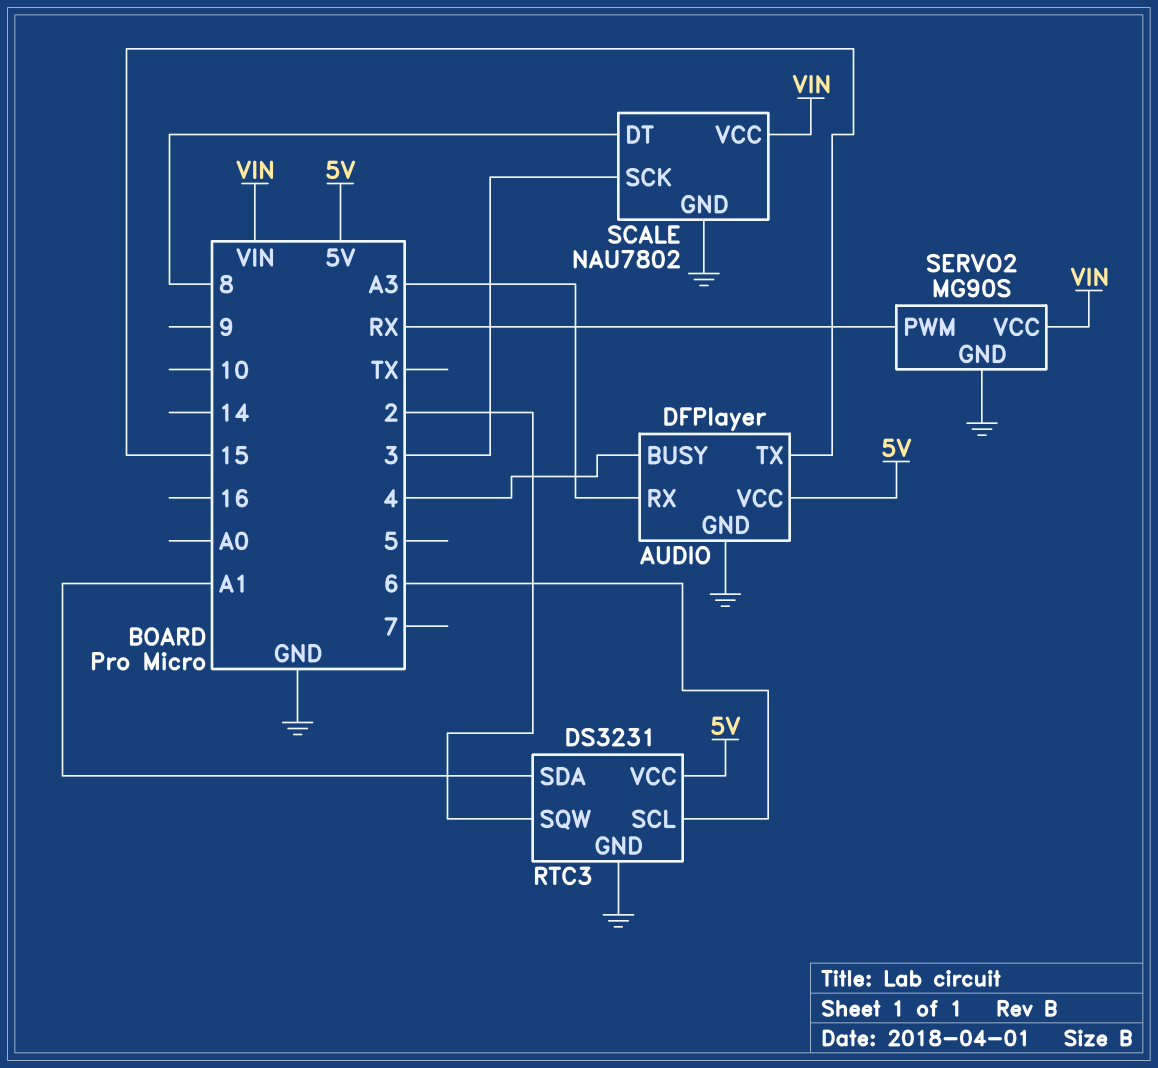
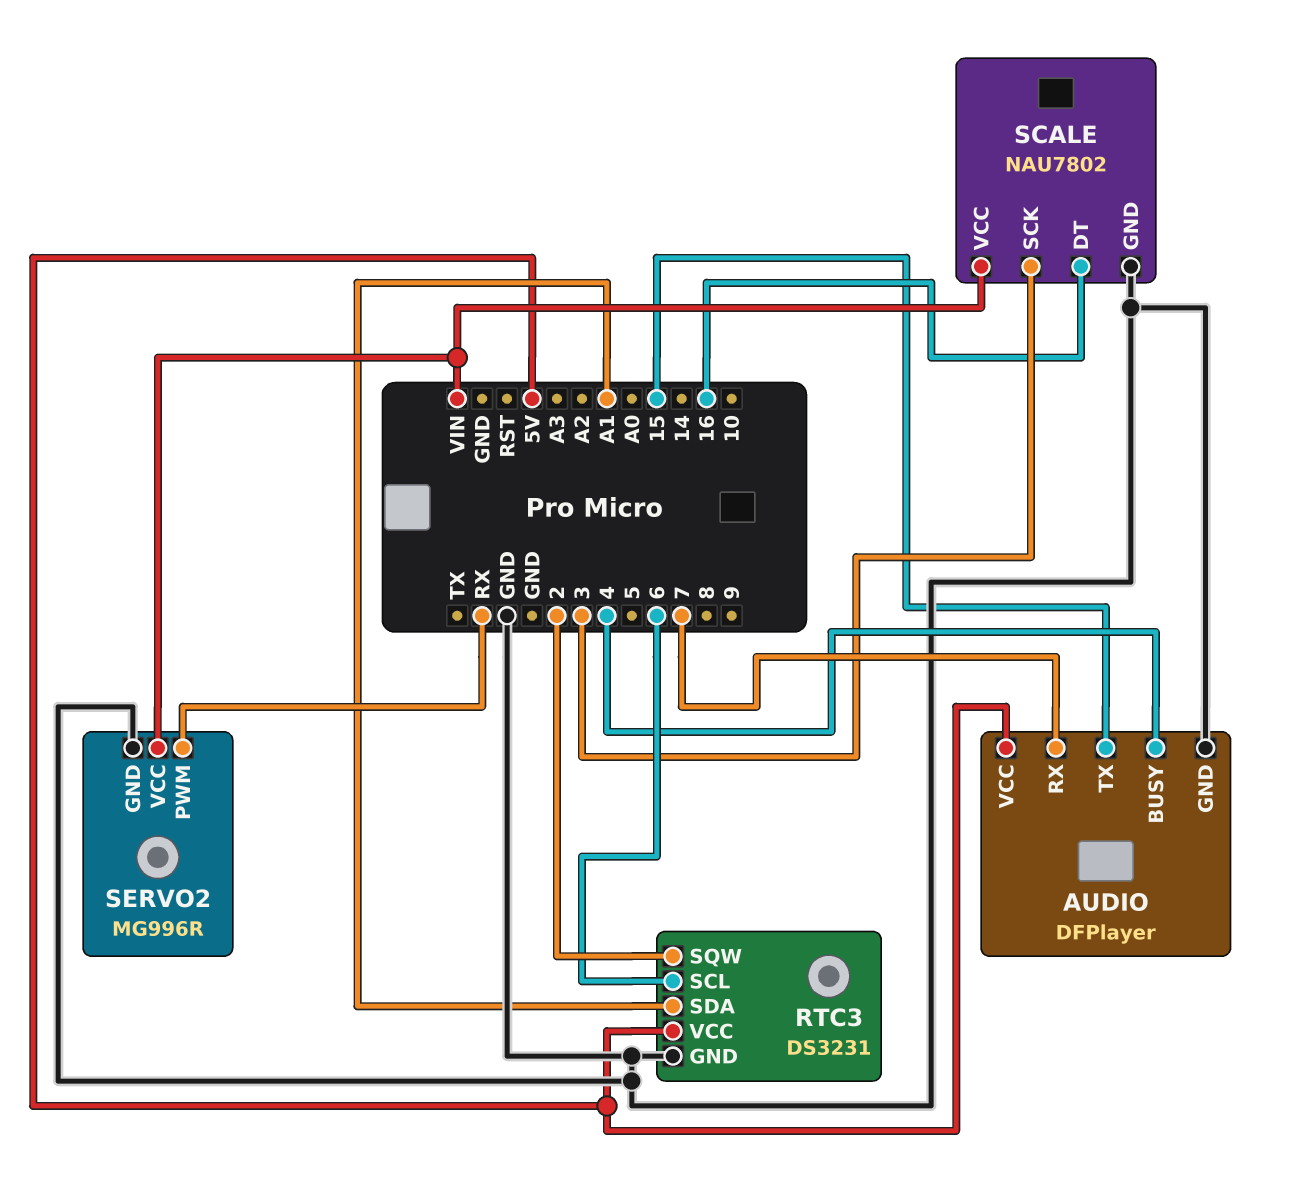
AUDIO pin RX: A3 -> 7
SCALE pin DT: 8 -> 16
SERVO2: MG90S -> MG996R

